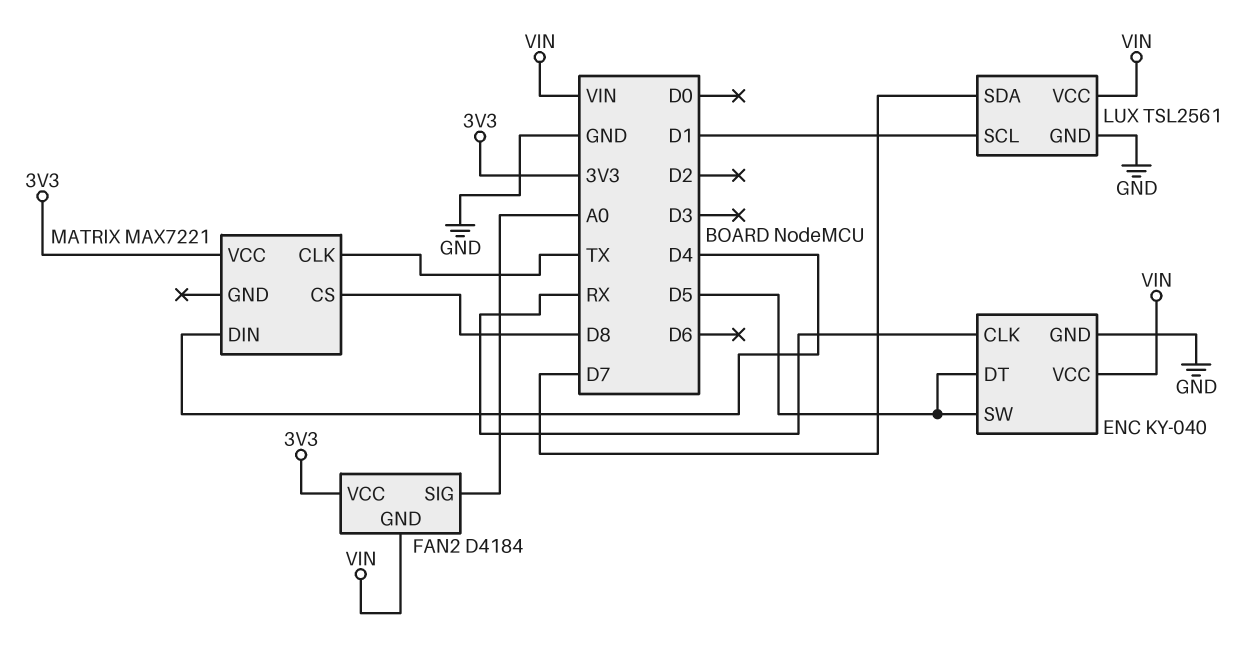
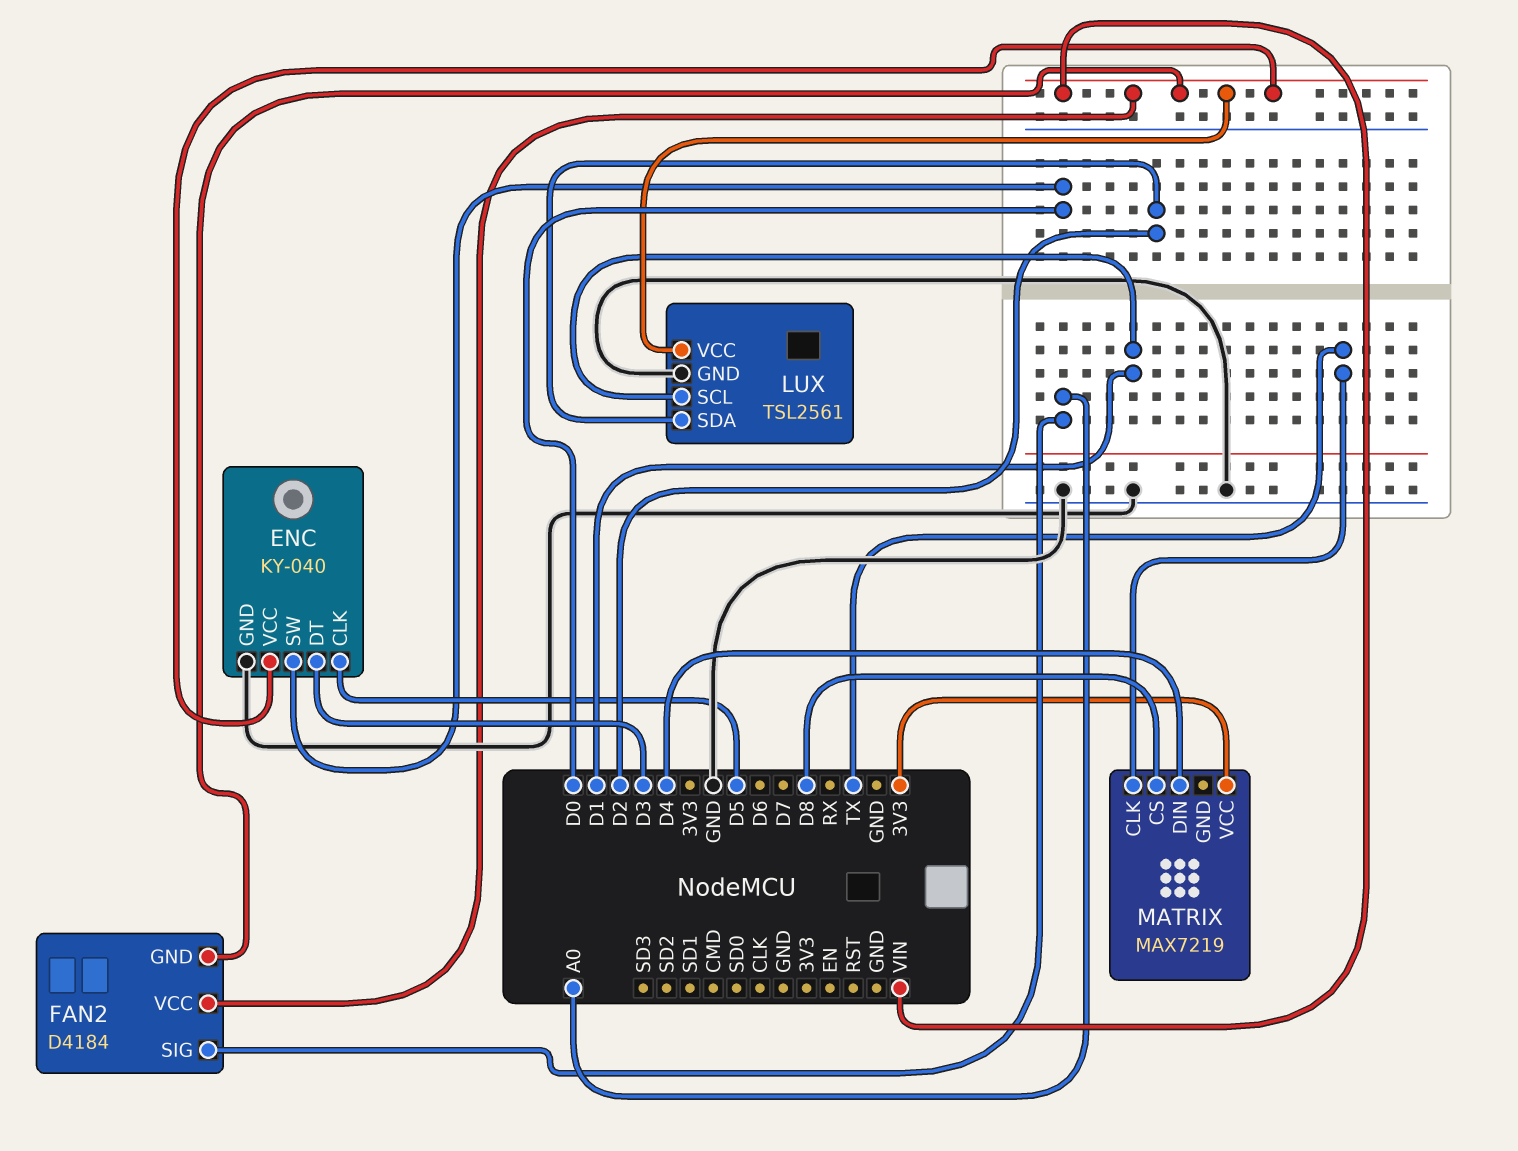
ENC pin CLK: RX -> D5
ENC pin DT: D5 -> D3
ENC pin SW: D5 -> D0
FAN2 pin VCC: 3V3 -> VIN
LUX pin SDA: D7 -> D2
MATRIX: MAX7221 -> MAX7219

